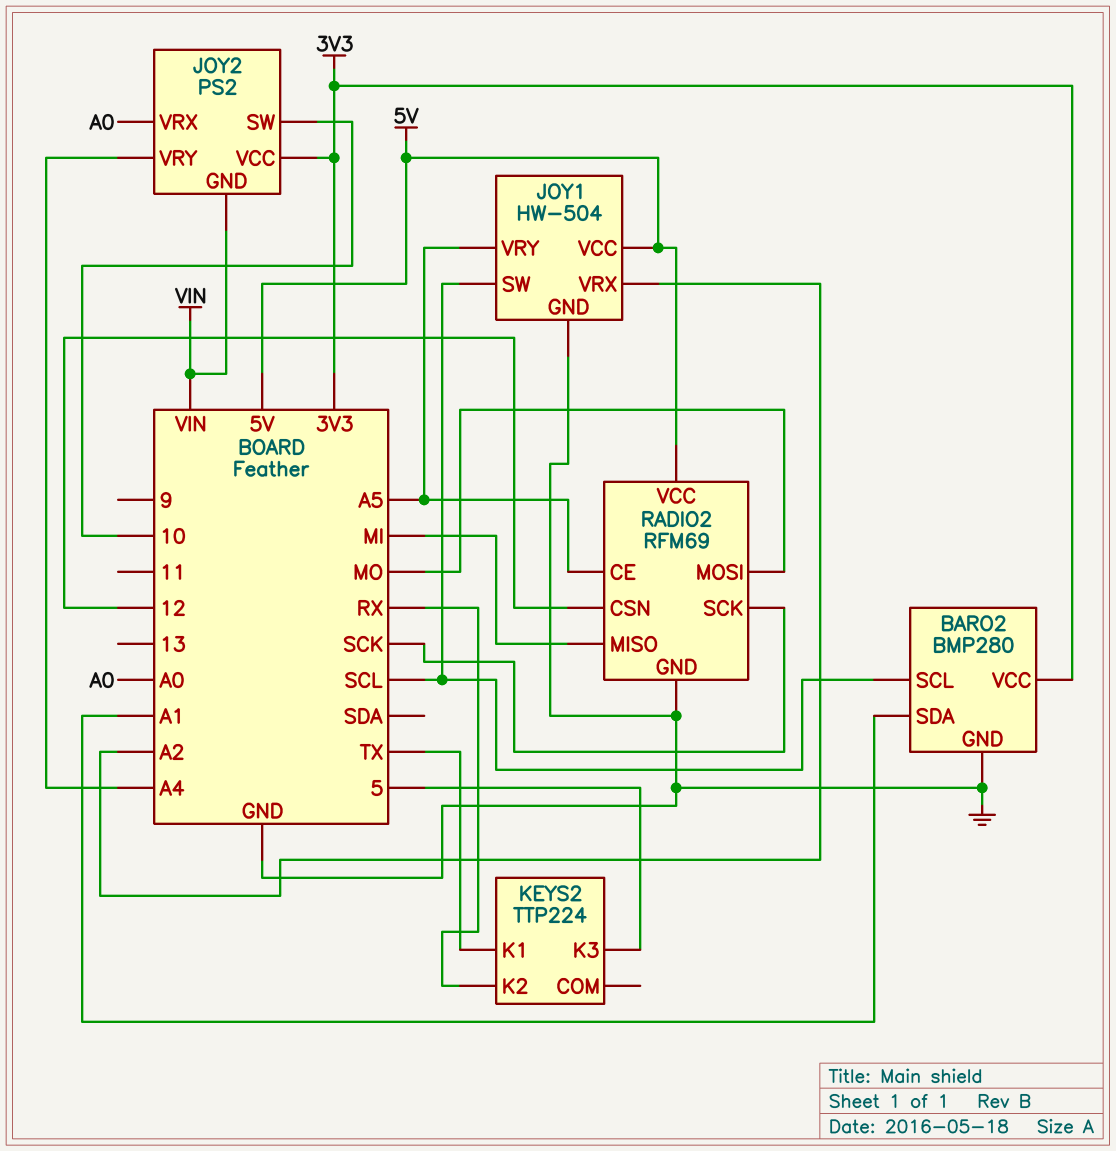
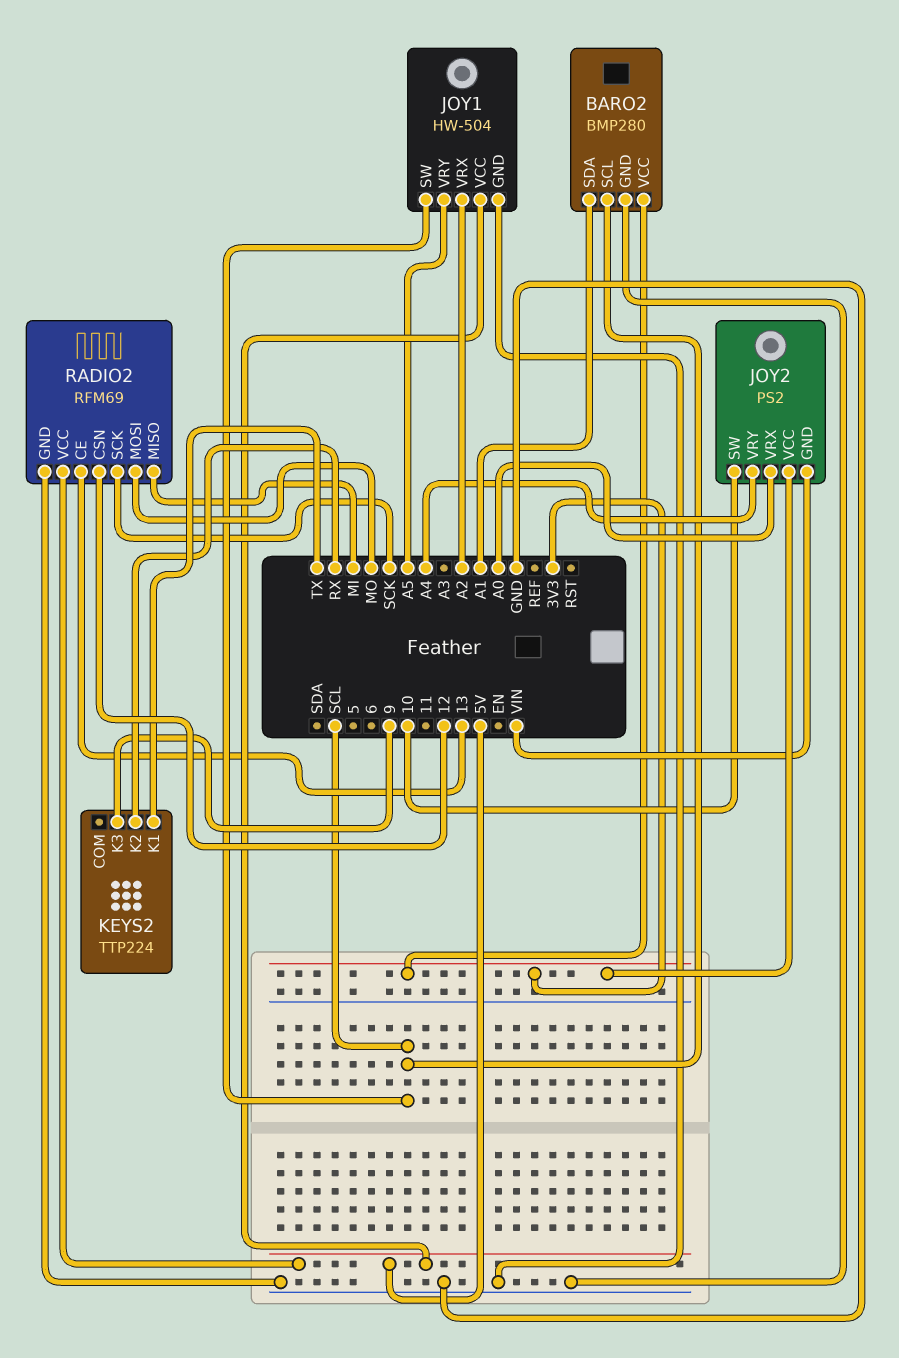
KEYS2 pin K3: 5 -> 9
RADIO2 pin CE: A5 -> 13

